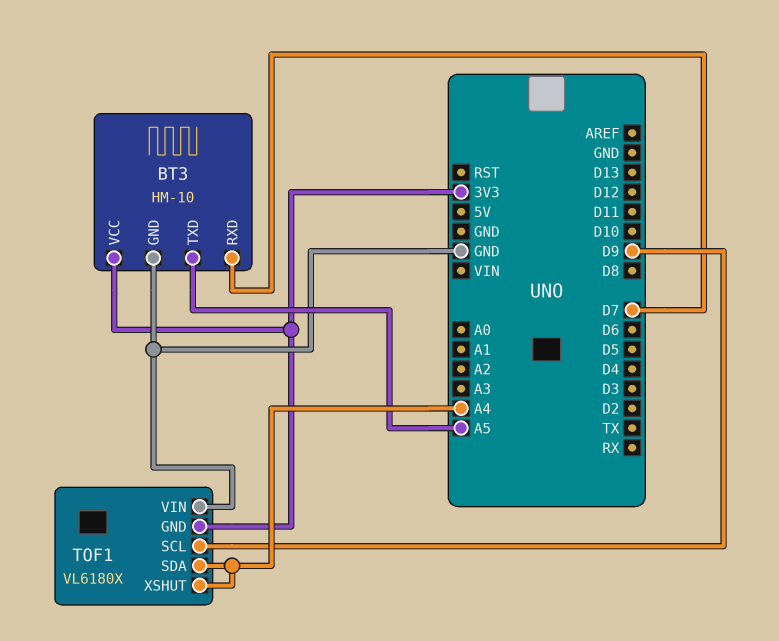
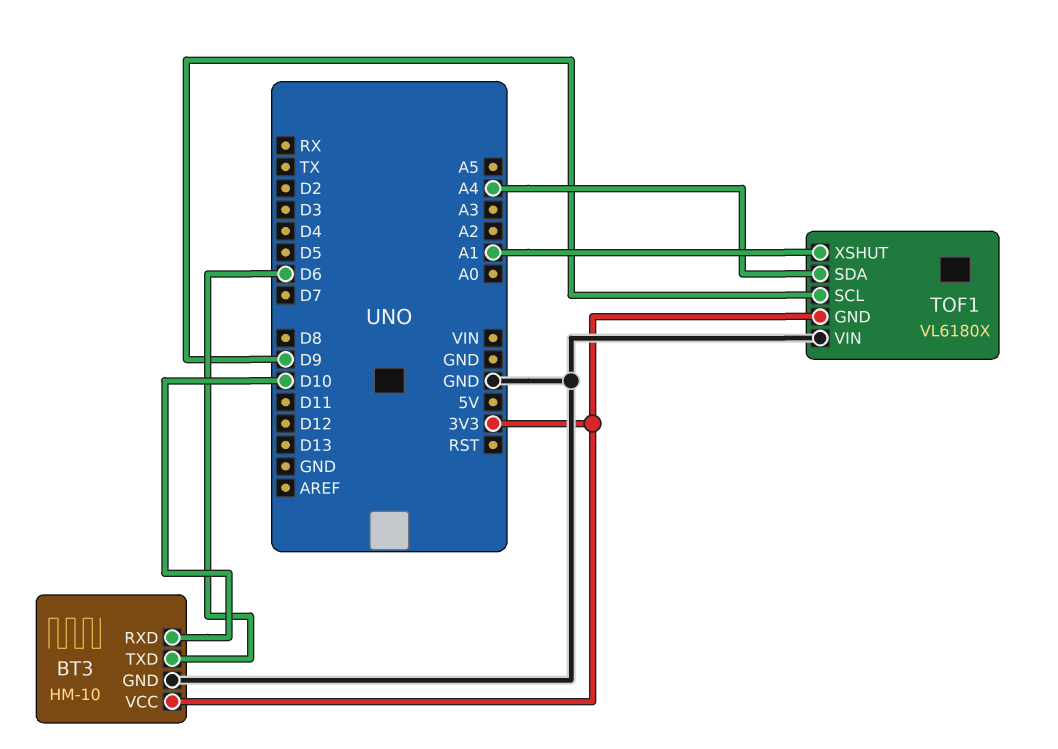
BT3 pin RXD: D7 -> D10
BT3 pin TXD: A5 -> D6
TOF1 pin XSHUT: A4 -> A1

